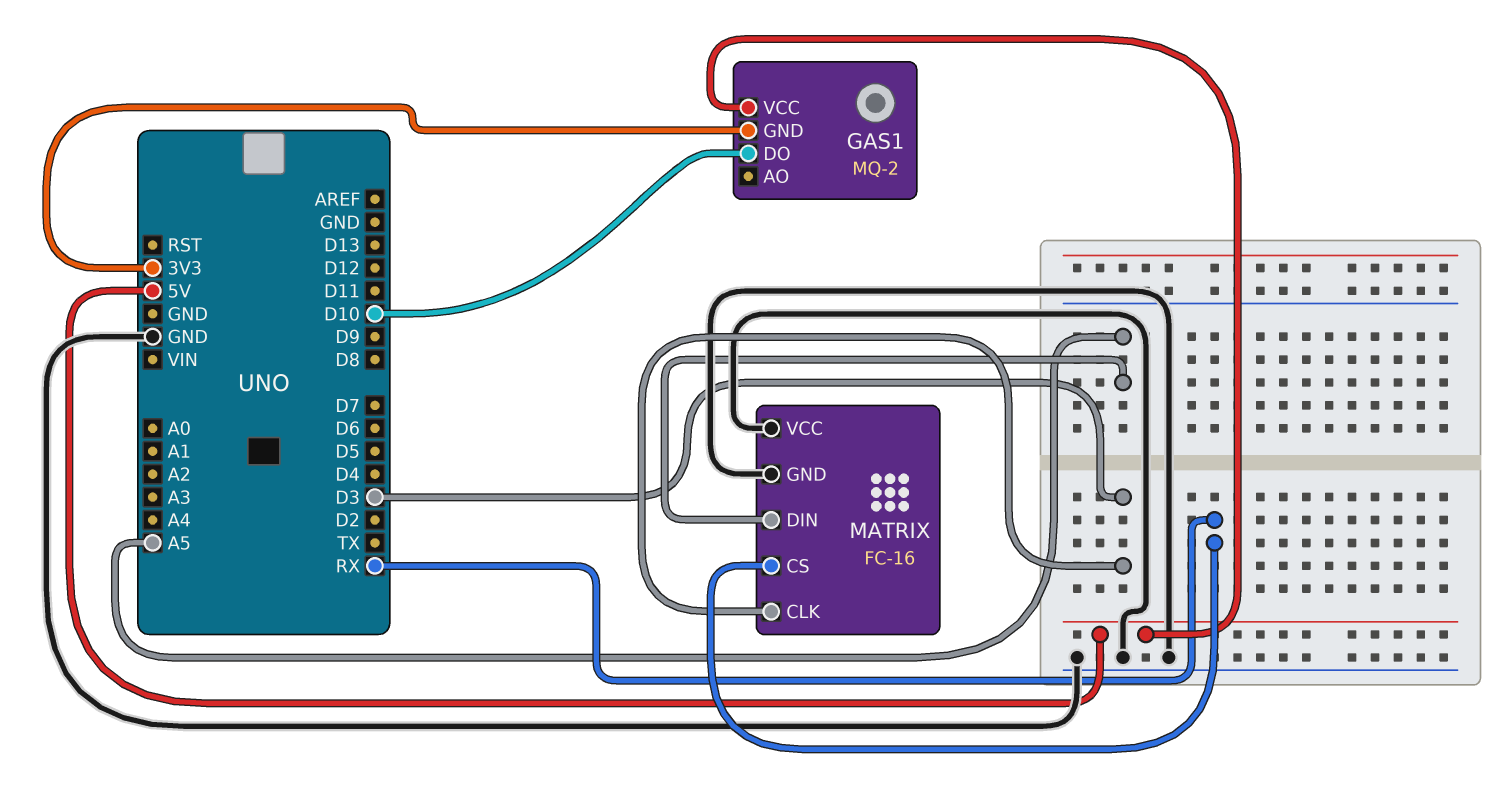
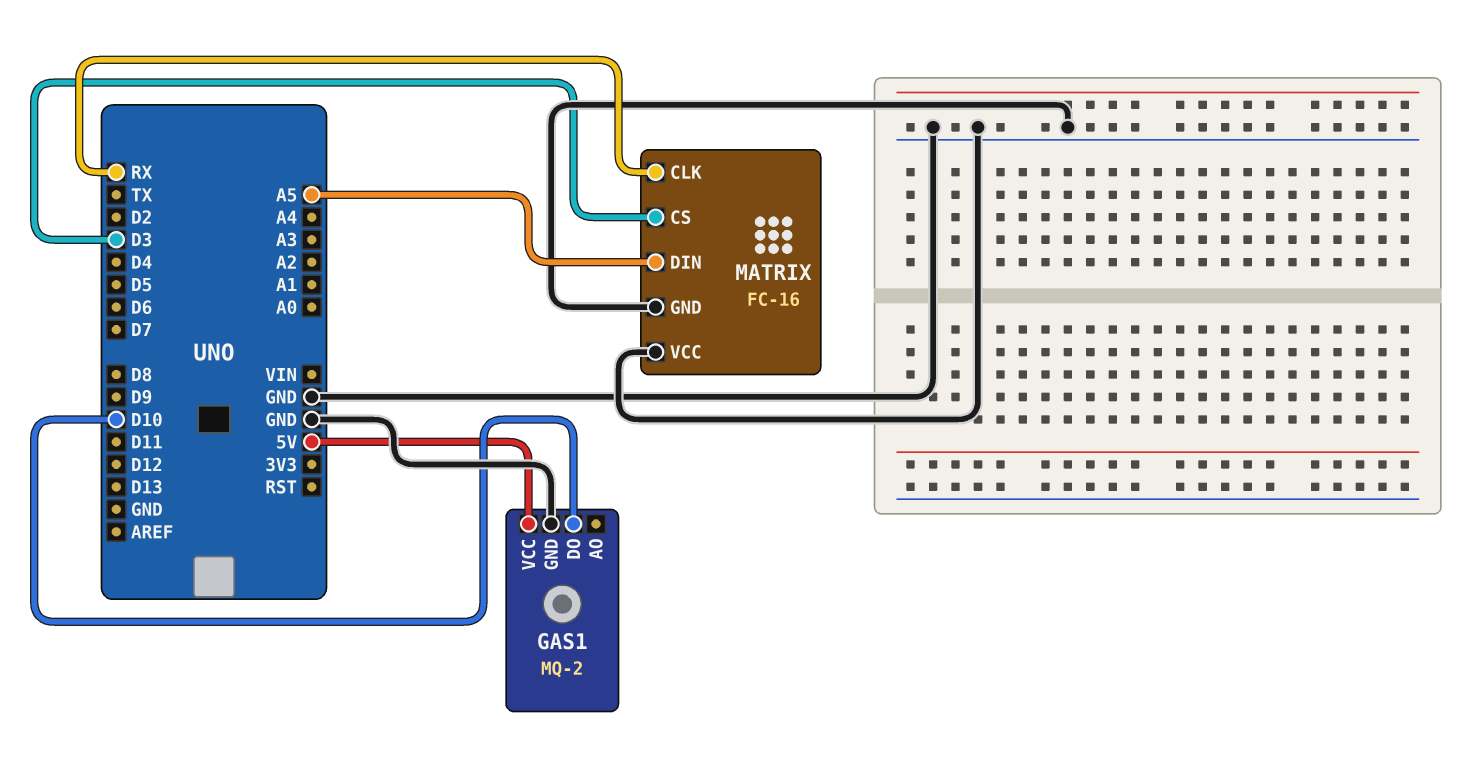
GAS1 pin GND: 3V3 -> GND
MATRIX pin CLK: D3 -> RX
MATRIX pin CS: RX -> D3

